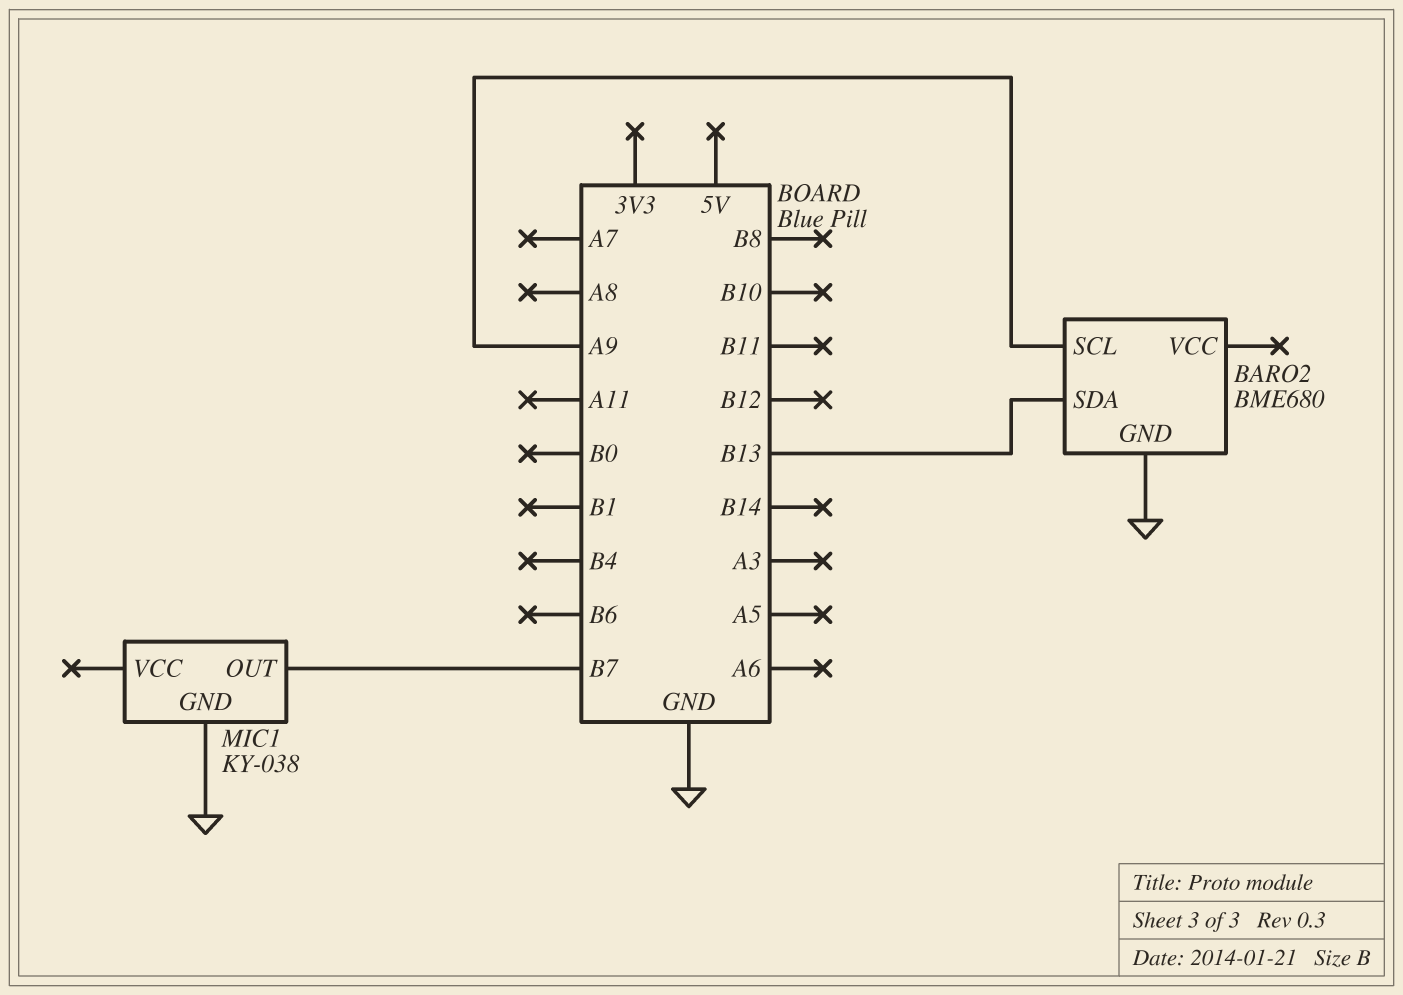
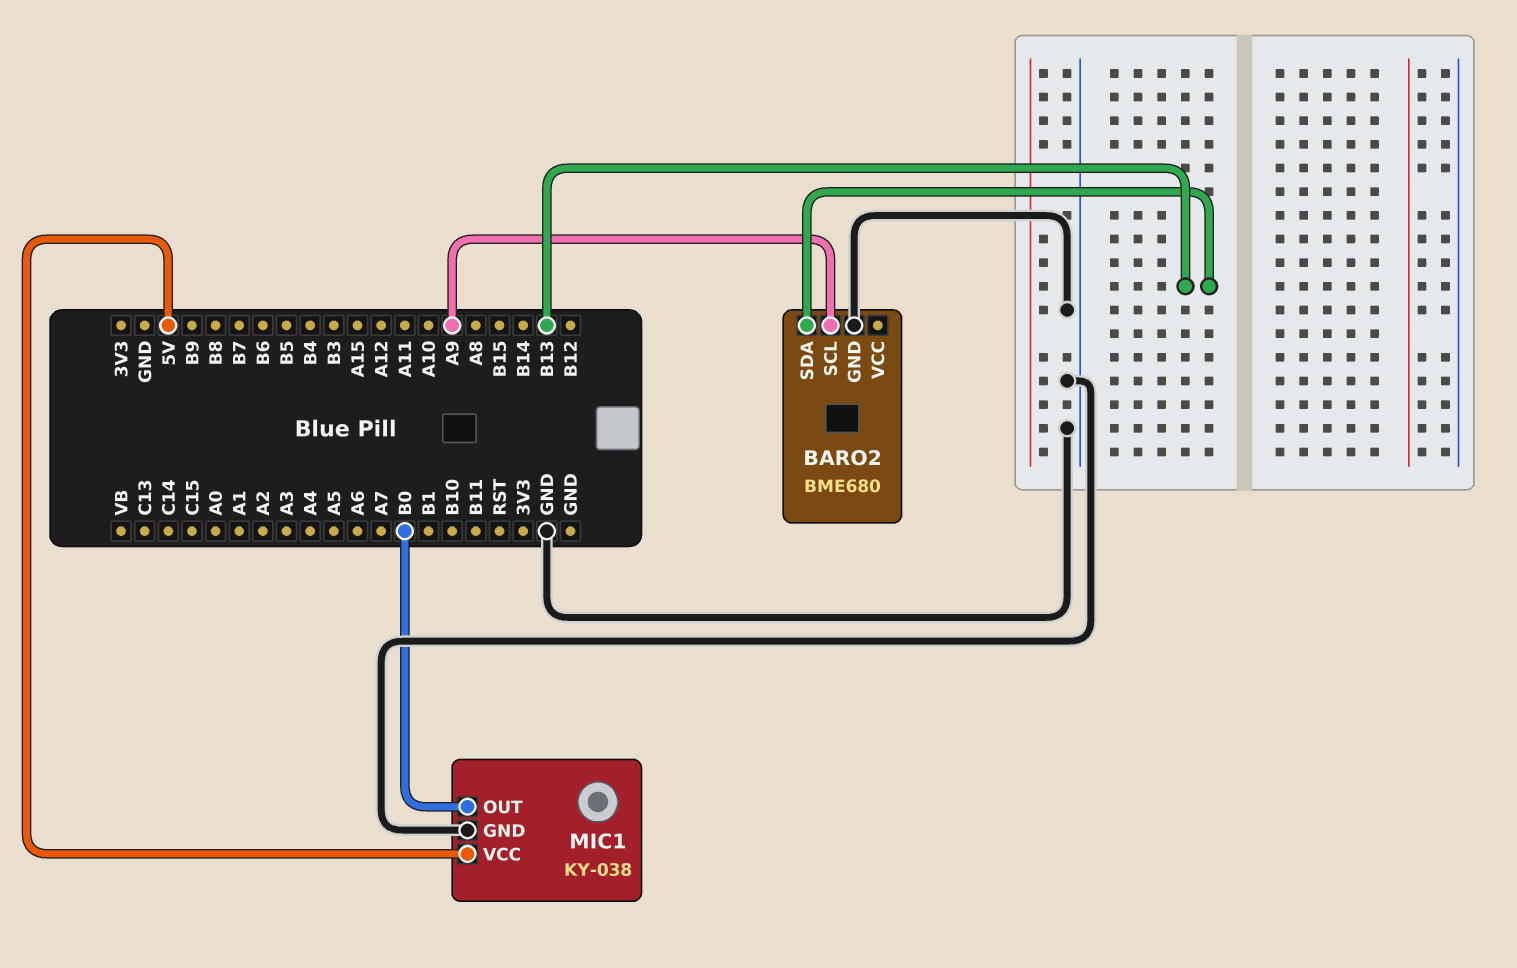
MIC1 pin OUT: B7 -> B0
MIC1 pin VCC: none -> 5V

